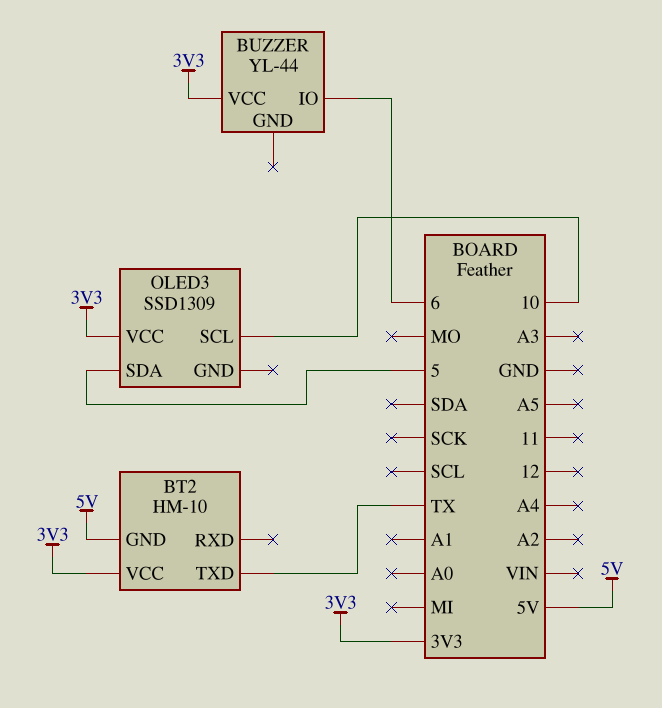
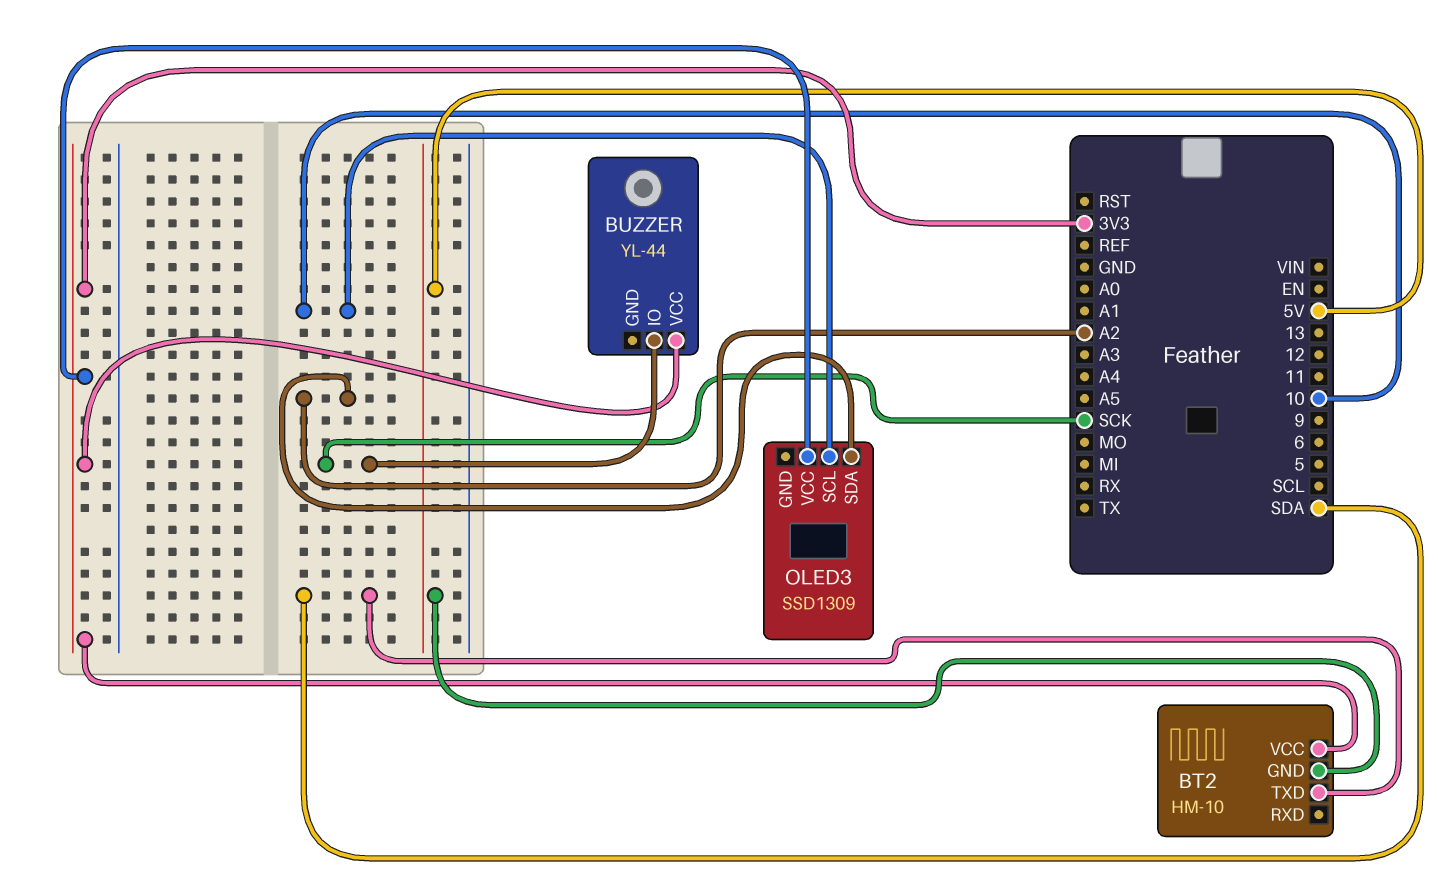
BT2 pin TXD: TX -> SDA
BUZZER pin IO: 6 -> SCK
OLED3 pin SDA: 5 -> A2

